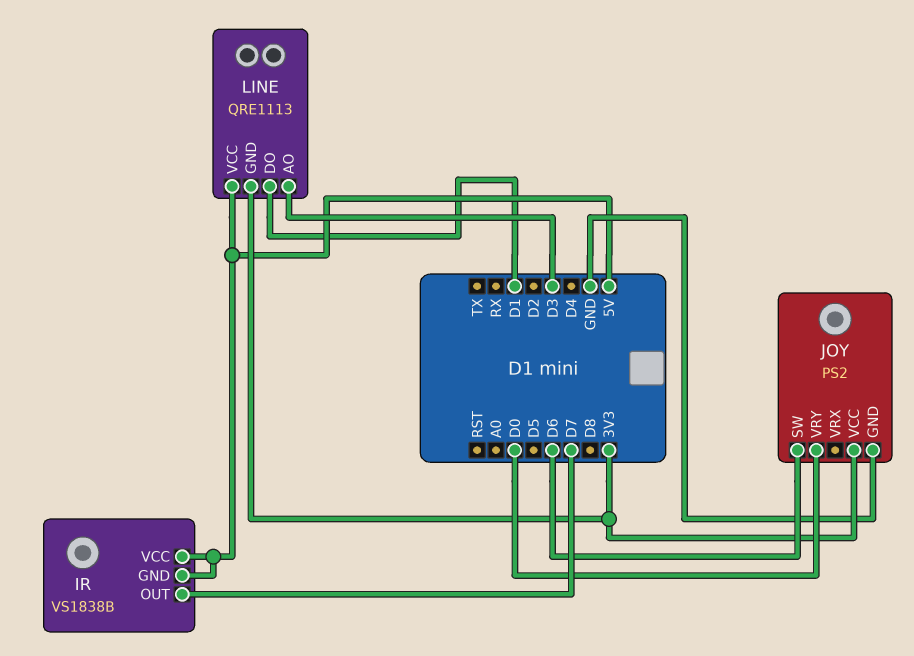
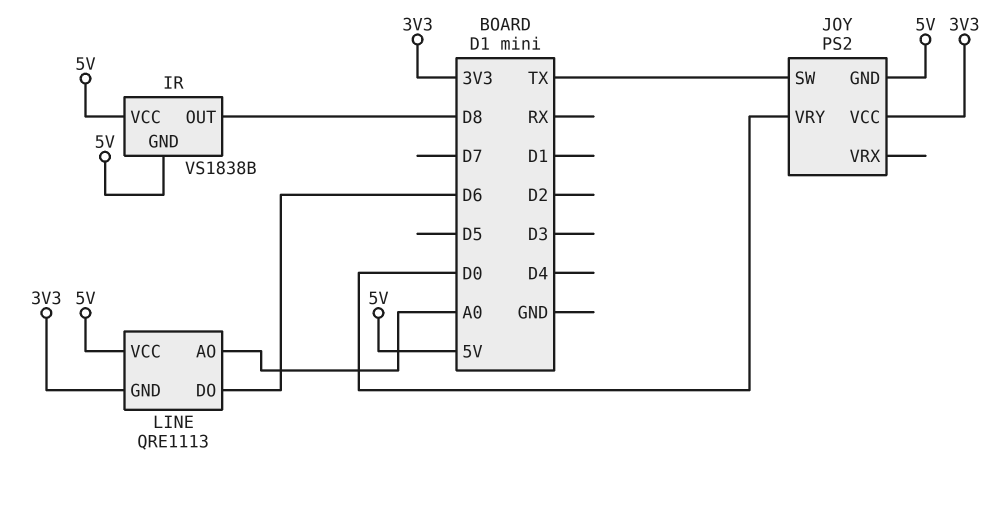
IR pin OUT: D7 -> D8
JOY pin GND: GND -> 5V
JOY pin SW: D6 -> TX
LINE pin AO: D3 -> A0
LINE pin DO: D1 -> D6

